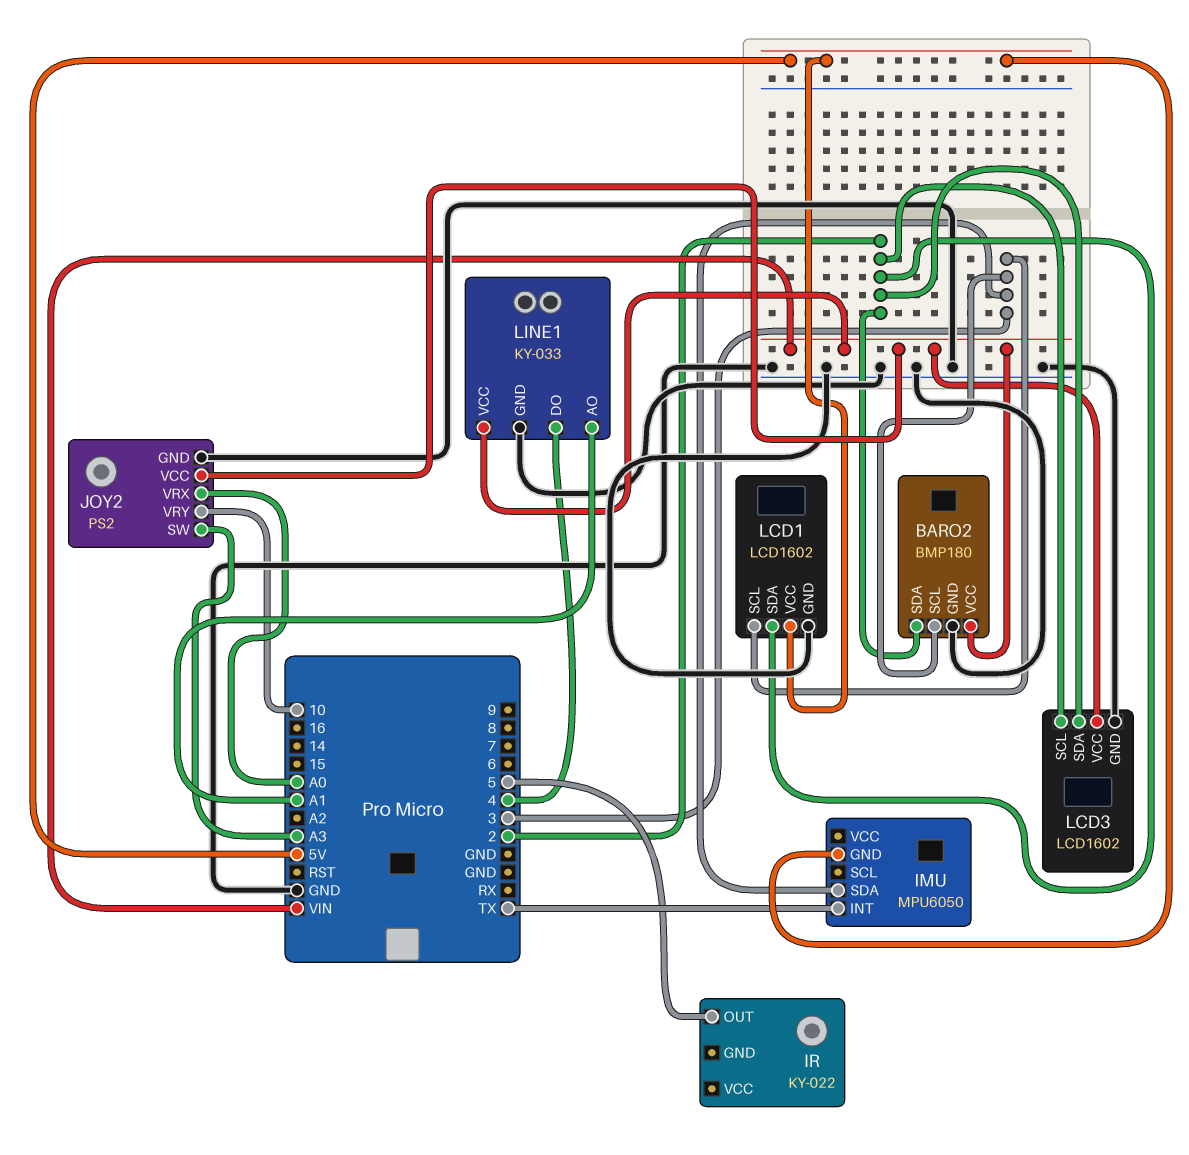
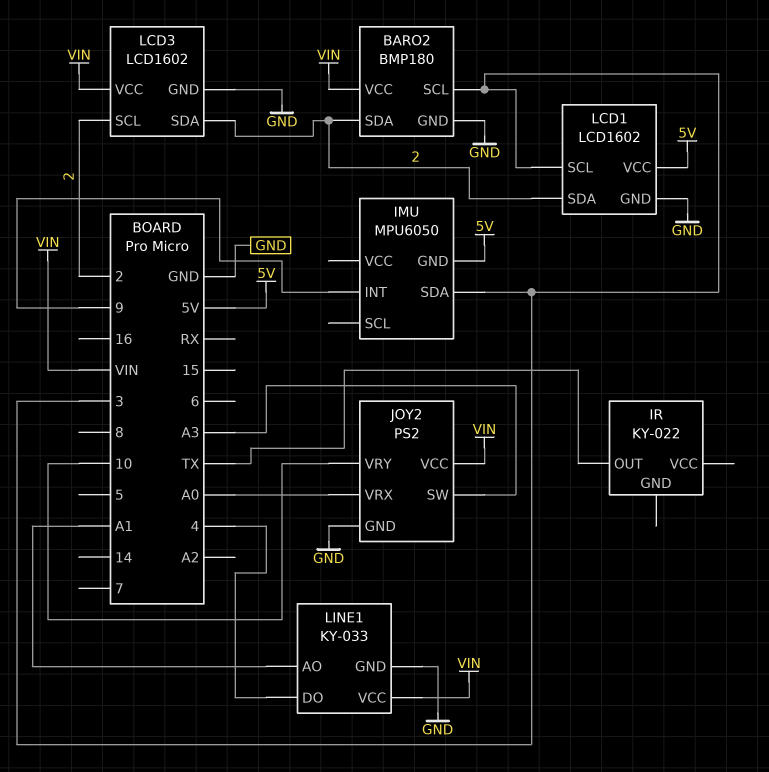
IMU pin INT: TX -> 9
IR pin OUT: 5 -> TX

